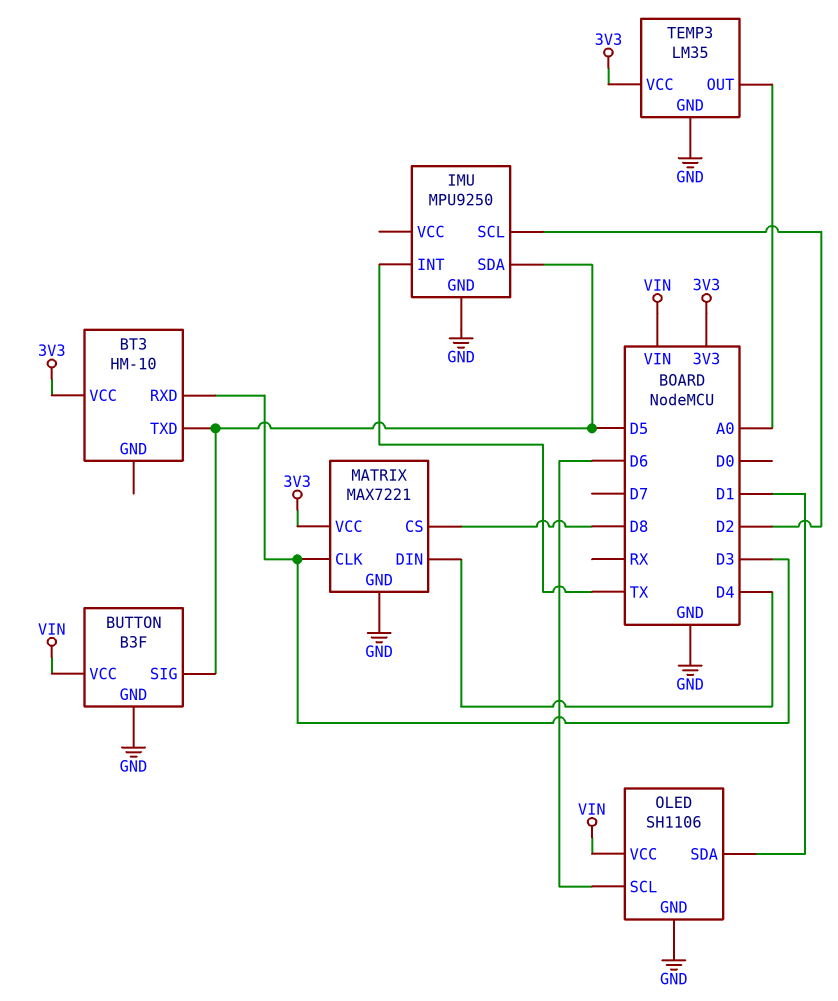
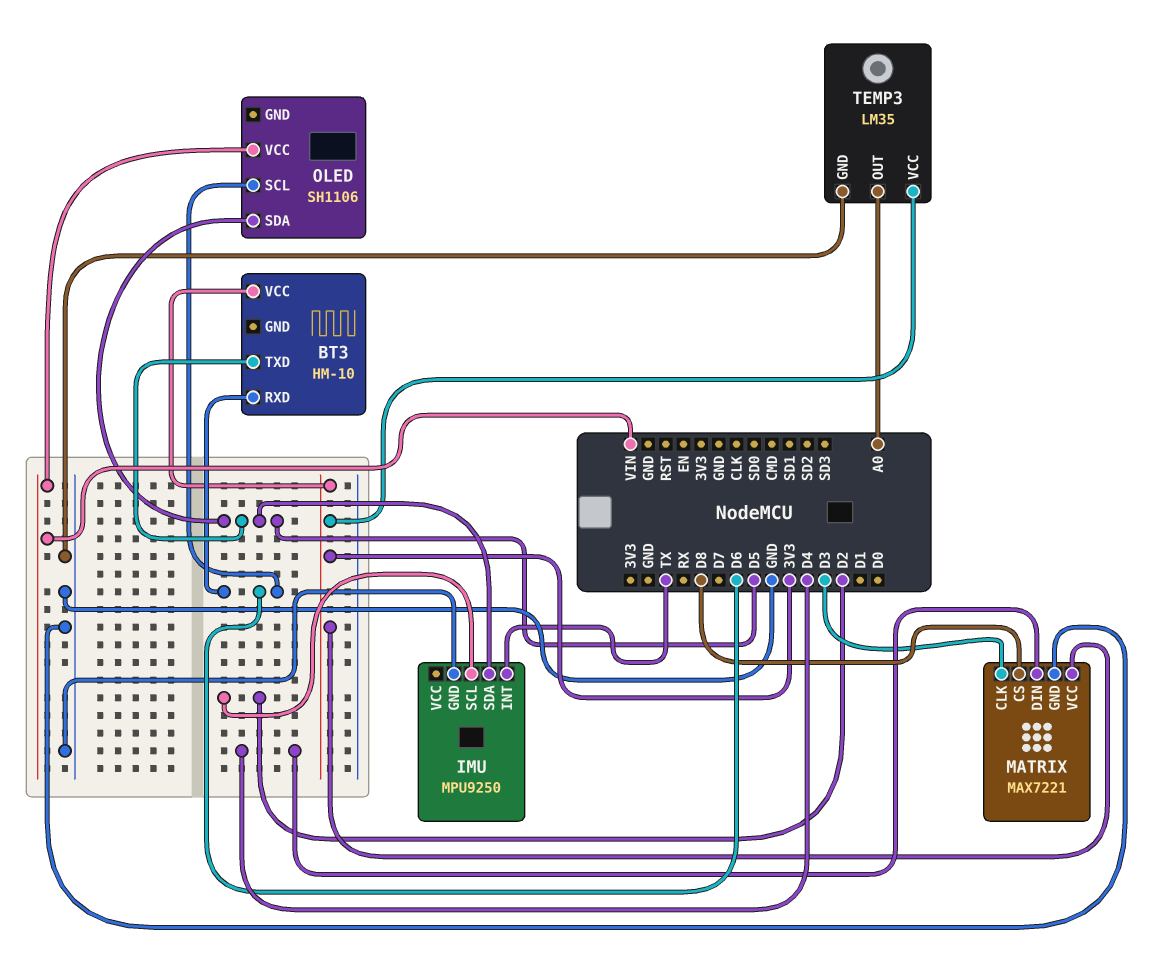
BT3 pin RXD: D3 -> D6
BUTTON: B3F -> none
BUTTON pin GND: GND -> none
BUTTON pin SIG: D5 -> none
BUTTON pin VCC: VIN -> none
OLED pin GND: GND -> none
OLED pin SDA: D1 -> D5

